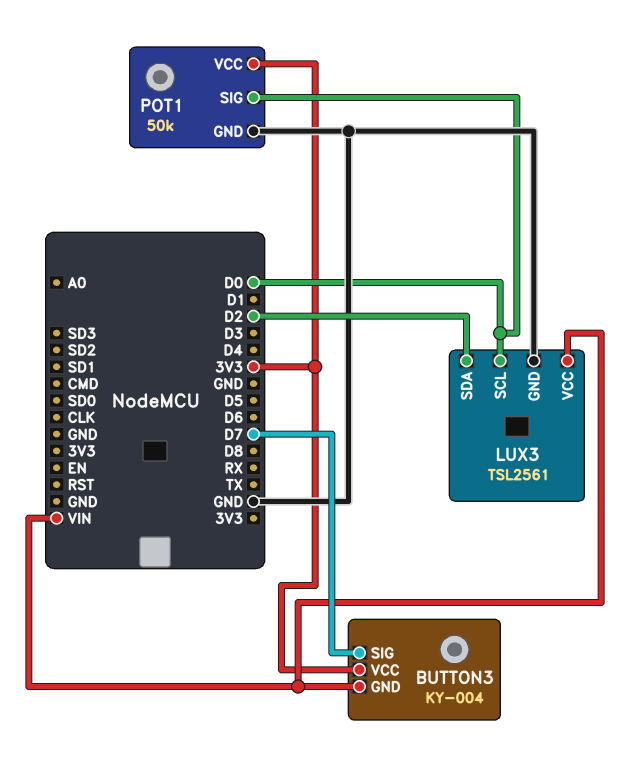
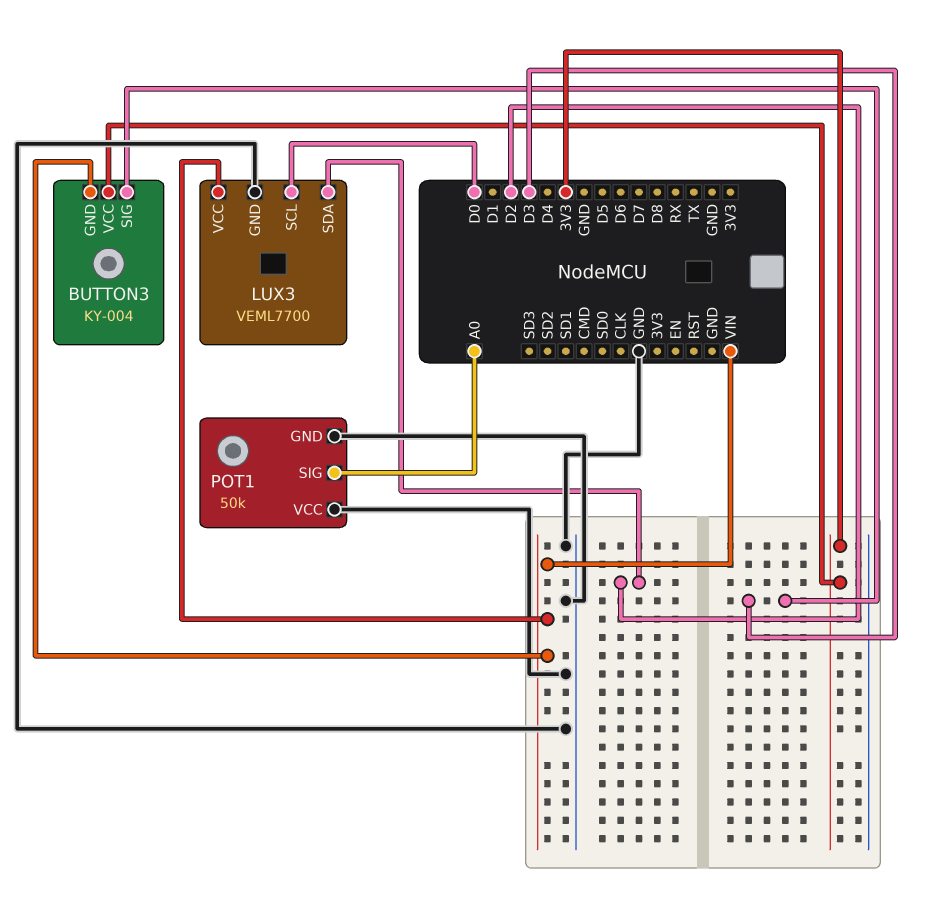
BUTTON3 pin SIG: D7 -> D3
LUX3: TSL2561 -> VEML7700
POT1 pin SIG: D0 -> A0
POT1 pin VCC: 3V3 -> GND

